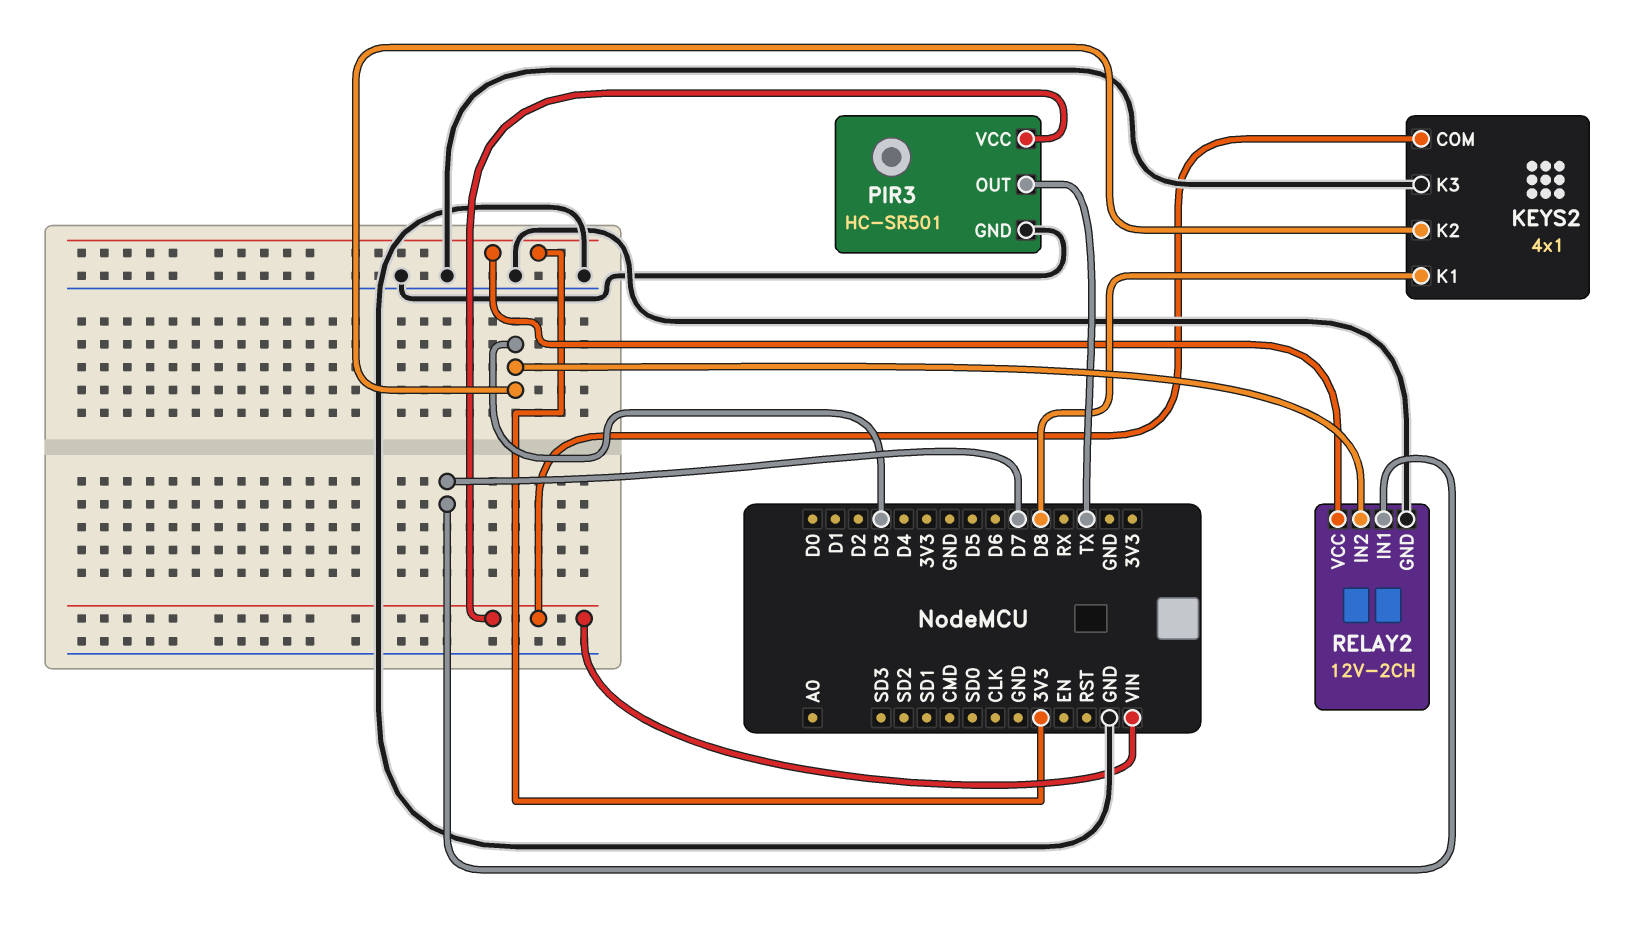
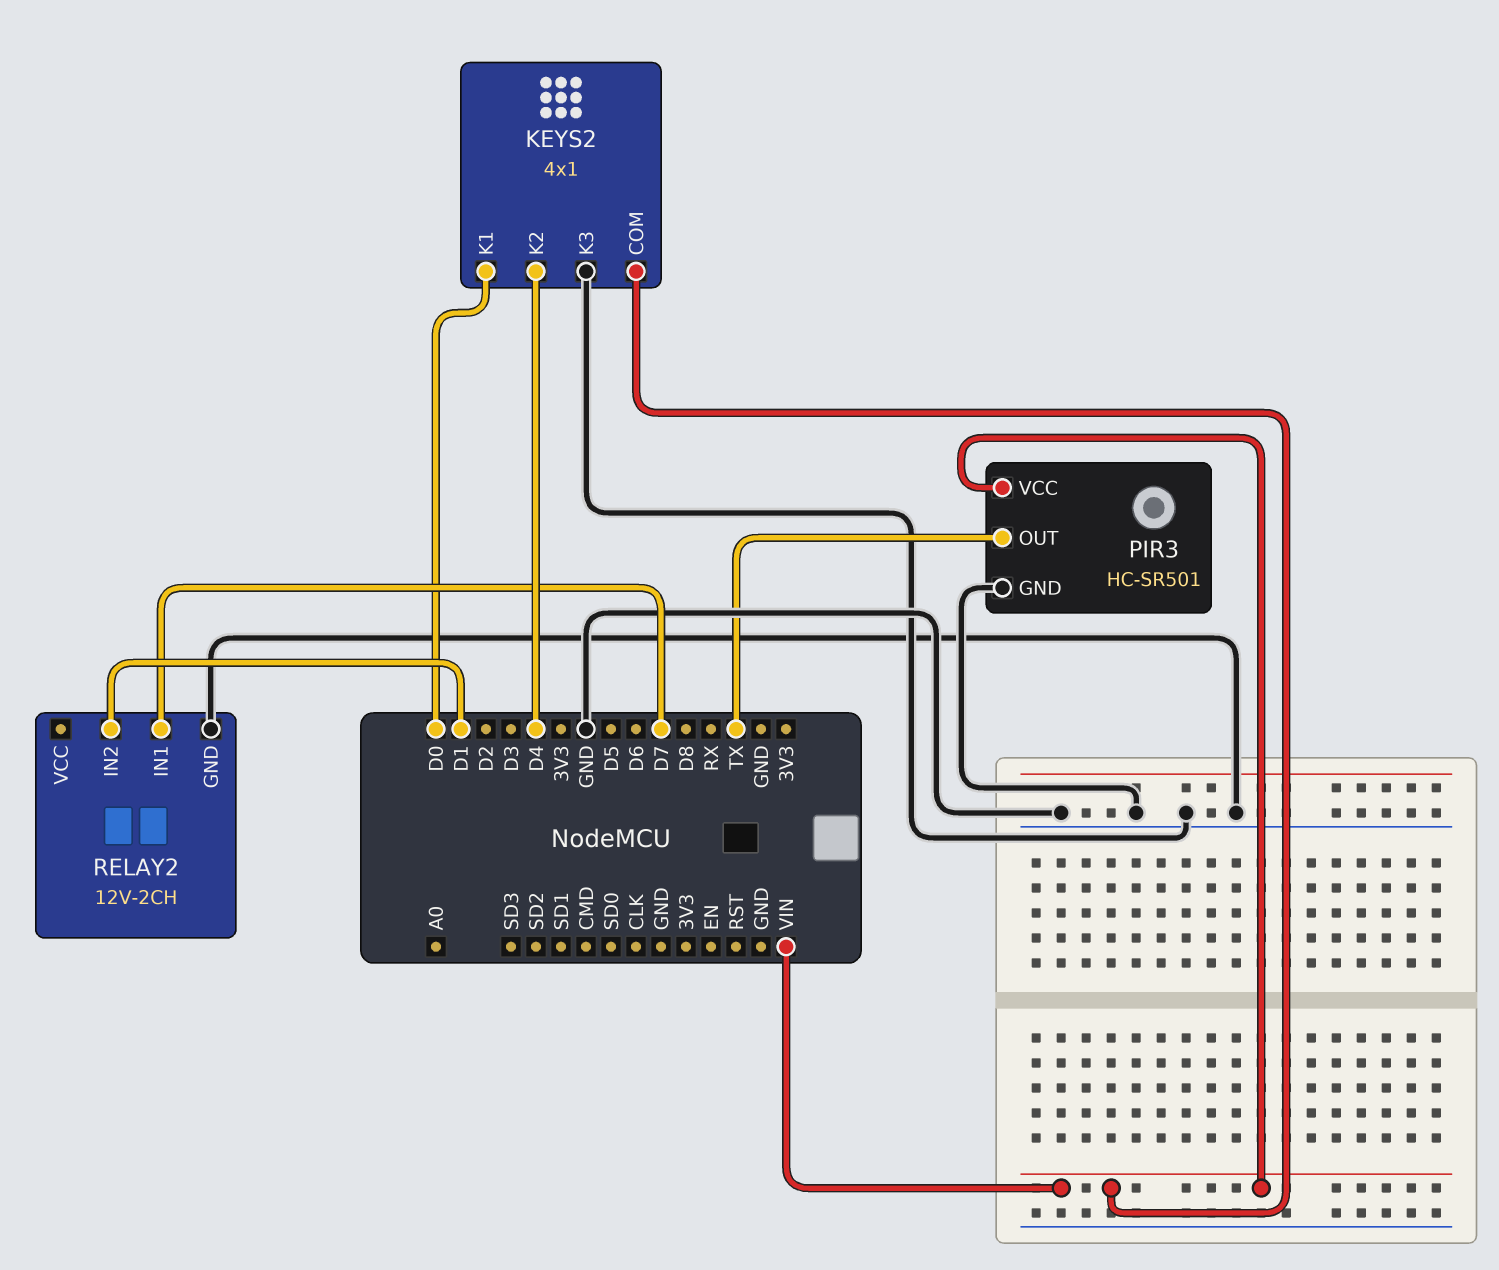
KEYS2 pin K1: D8 -> D0
KEYS2 pin K2: D3 -> D4
RELAY2 pin IN2: D3 -> D1
RELAY2 pin VCC: 3V3 -> none

